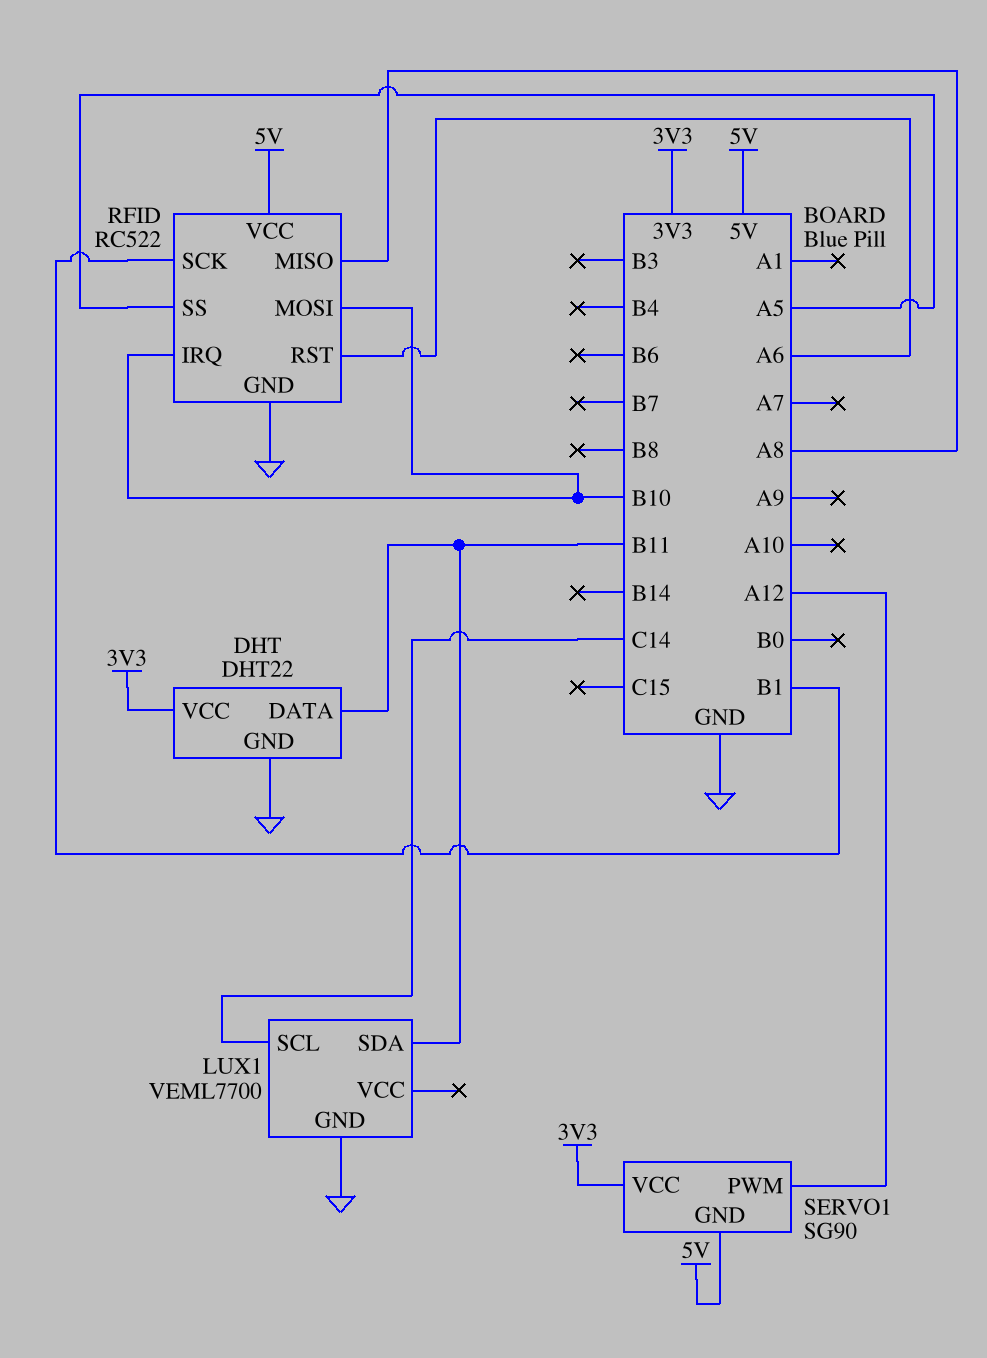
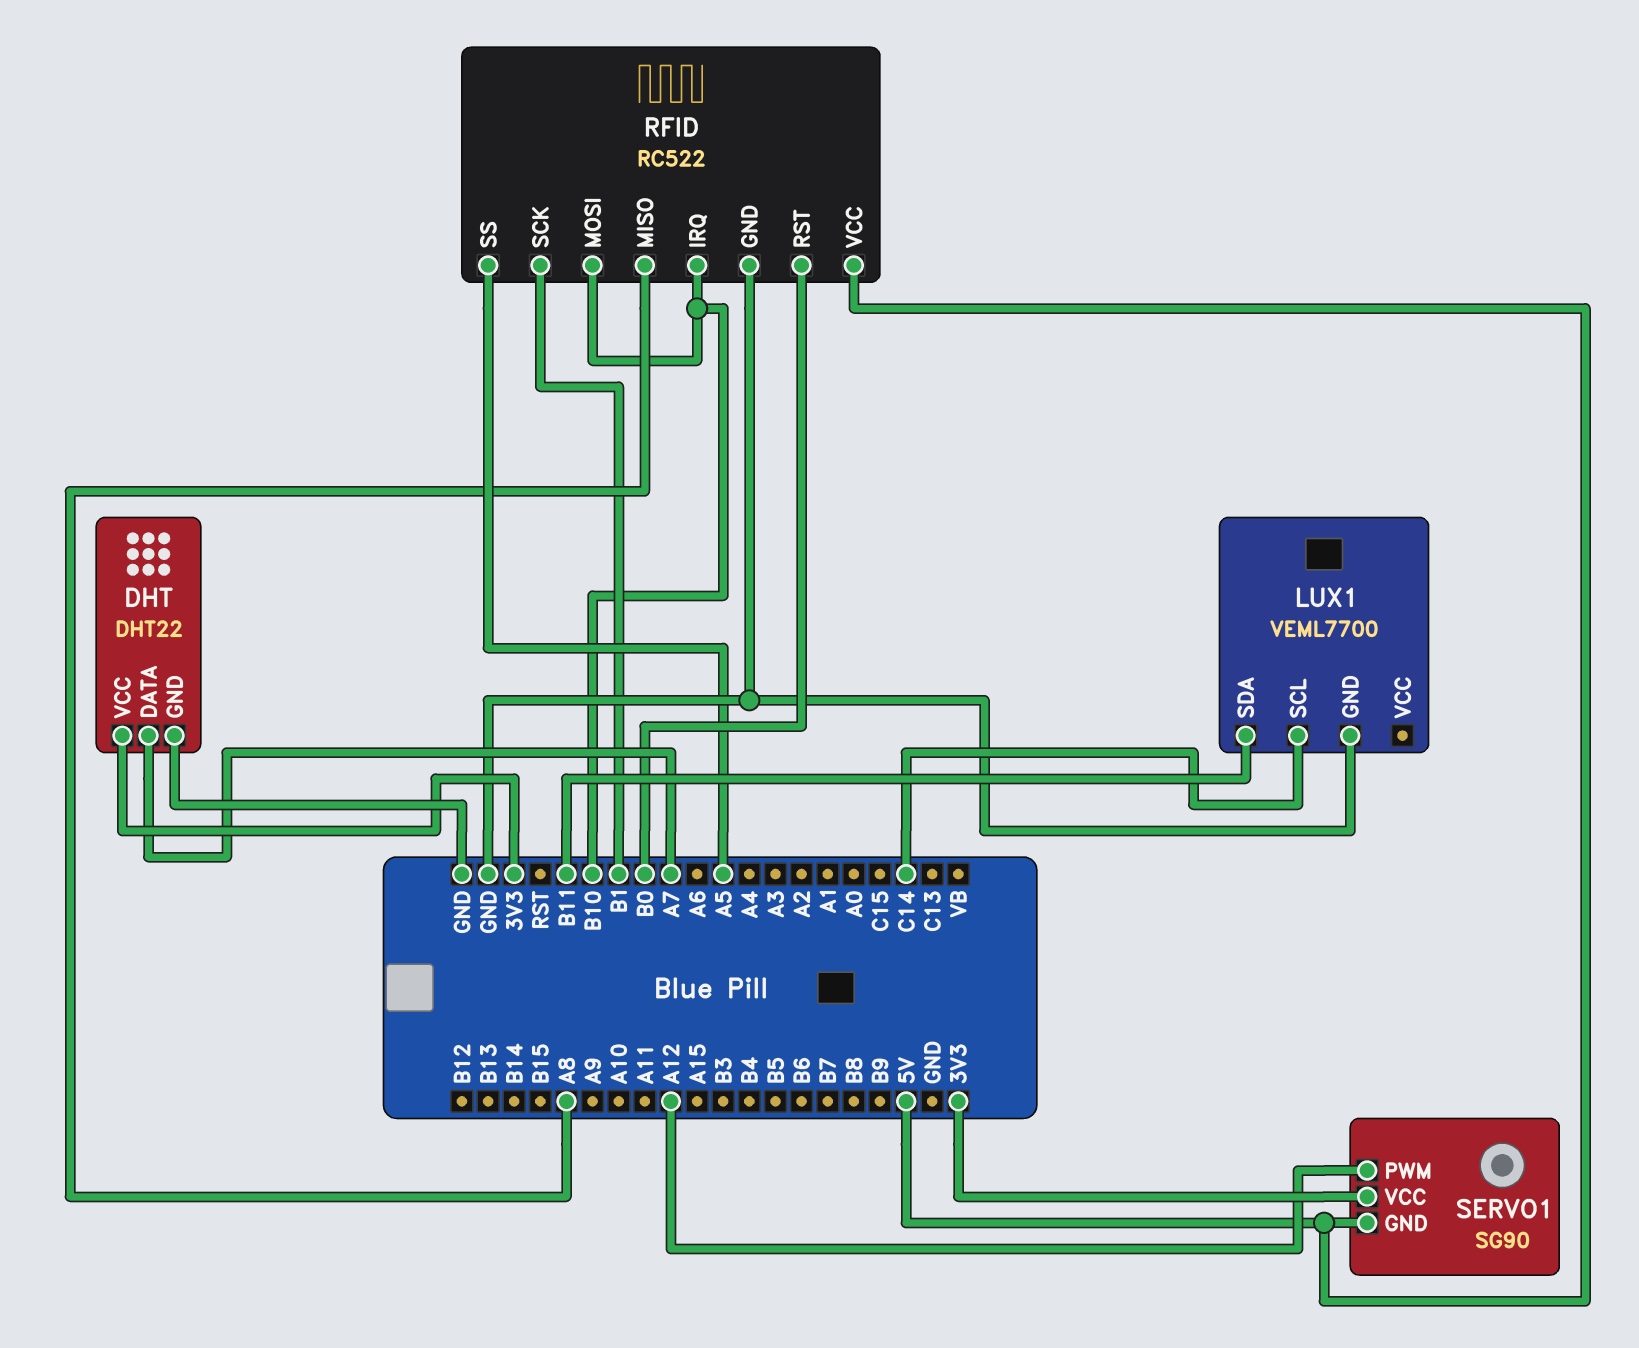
DHT pin DATA: B11 -> A7
RFID pin RST: A6 -> B0

